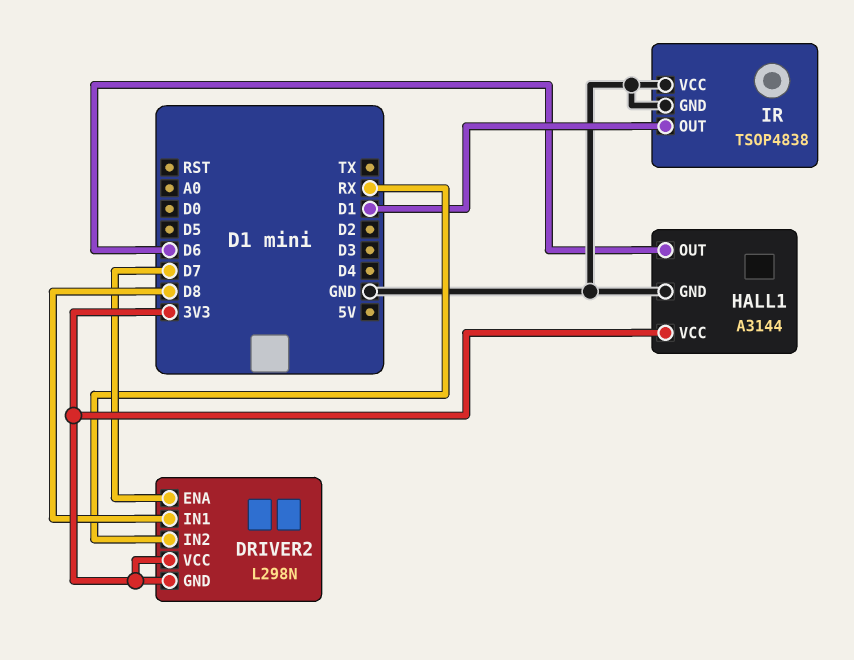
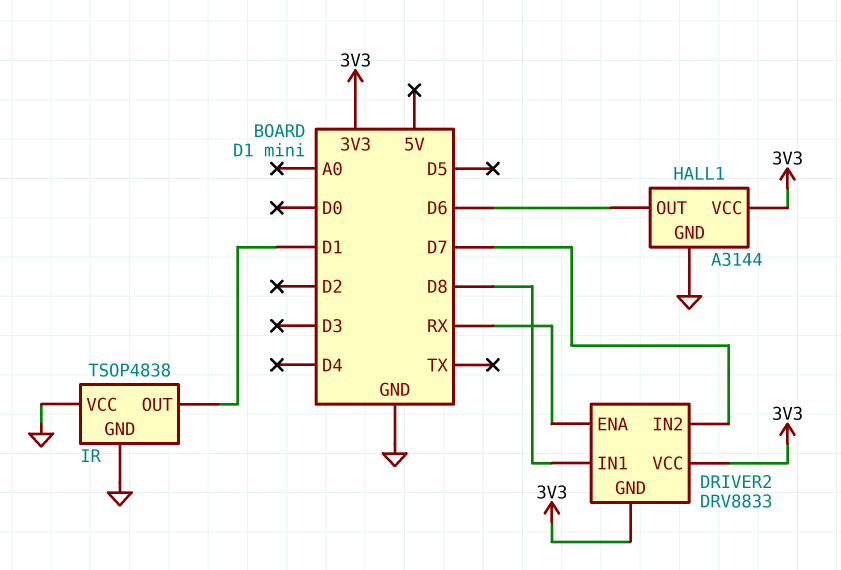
DRIVER2: L298N -> DRV8833
DRIVER2 pin ENA: D7 -> RX
DRIVER2 pin IN2: RX -> D7

